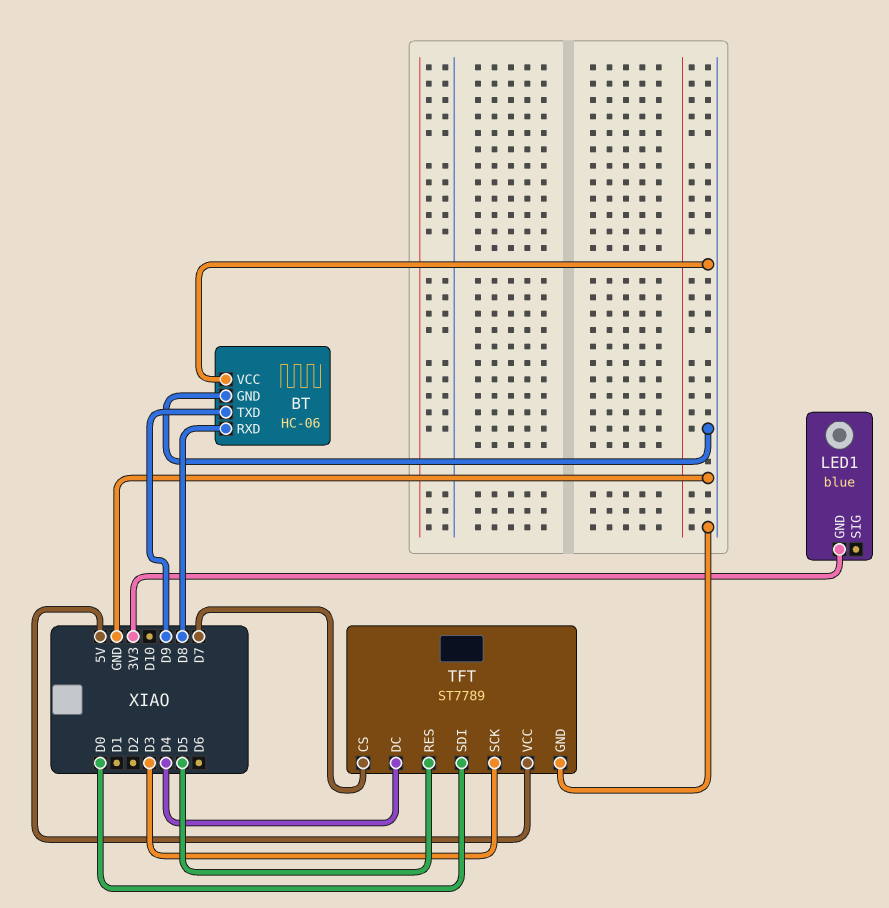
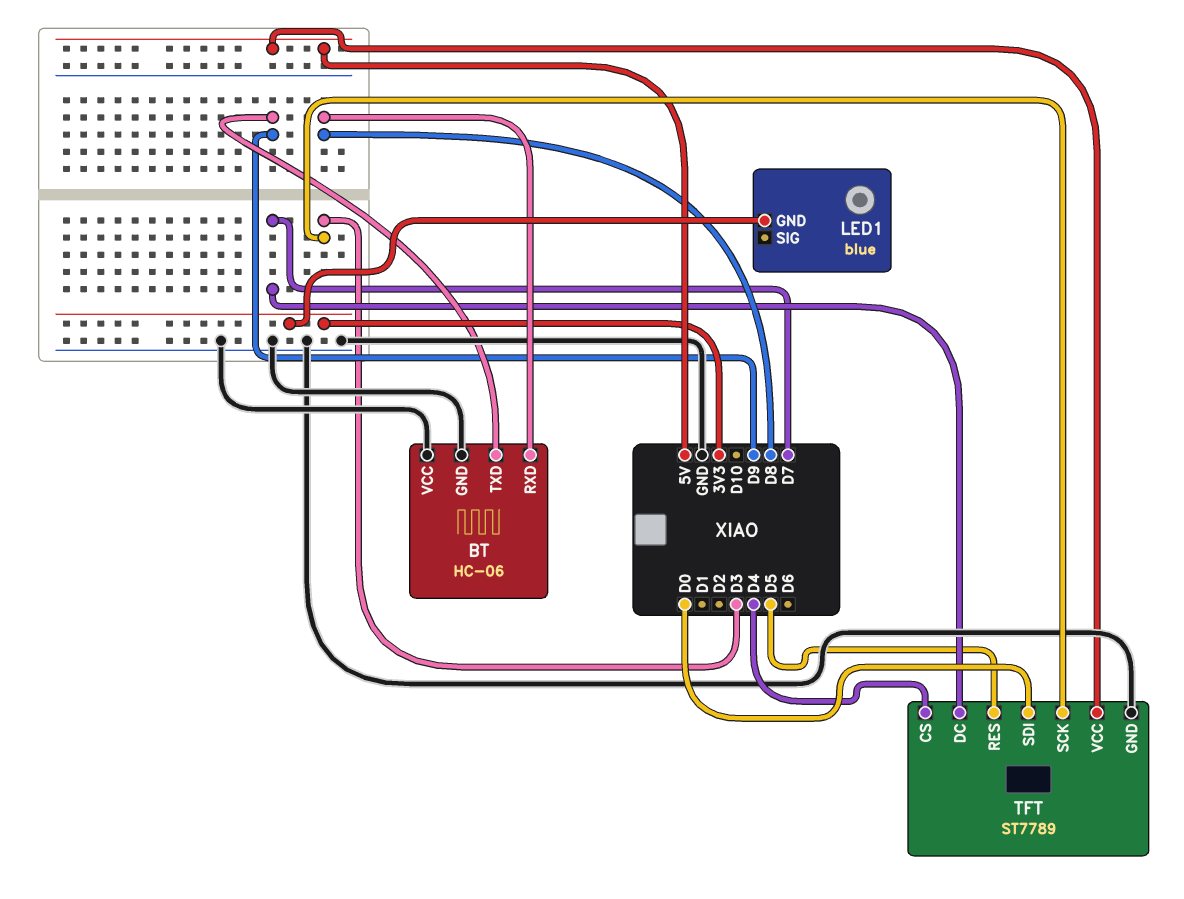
TFT pin CS: D7 -> D4
TFT pin DC: D4 -> D7

